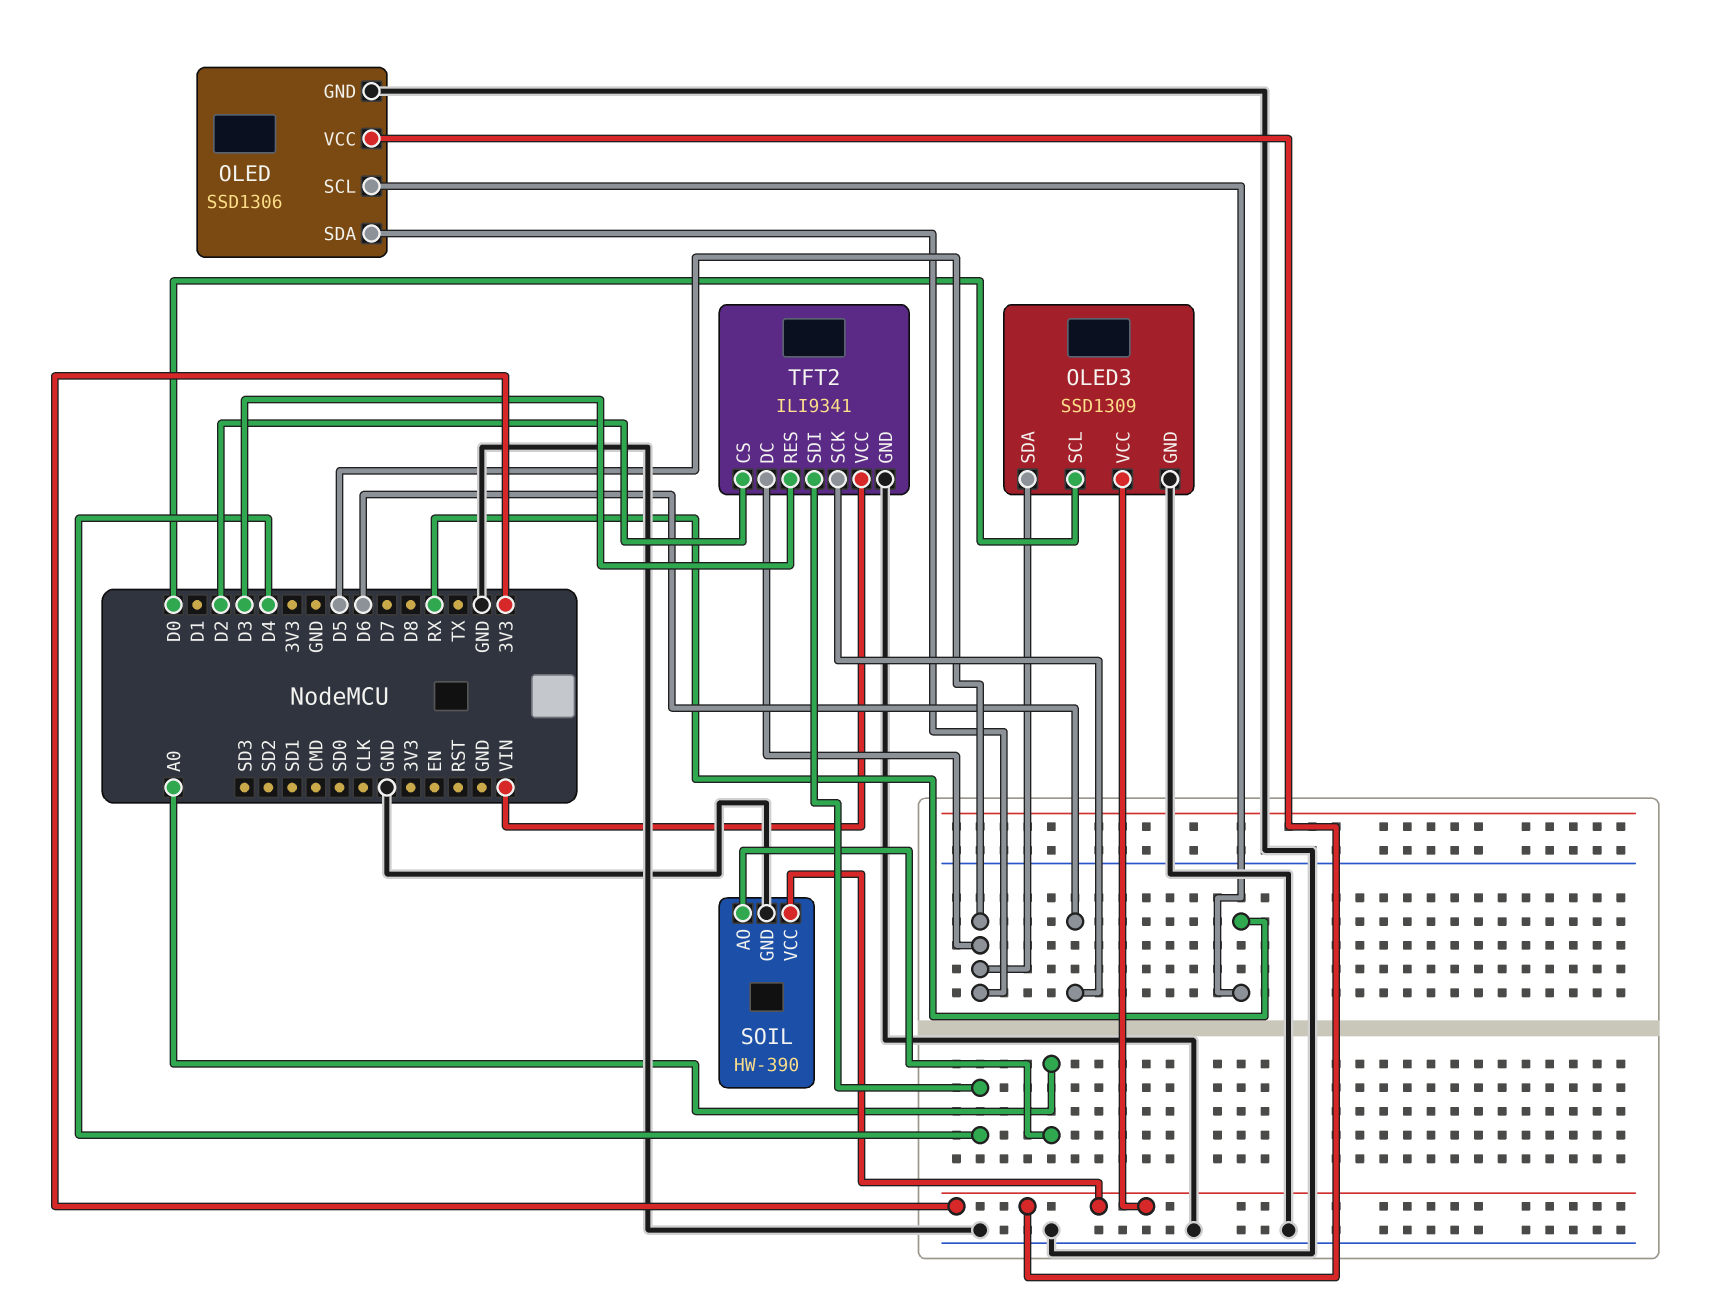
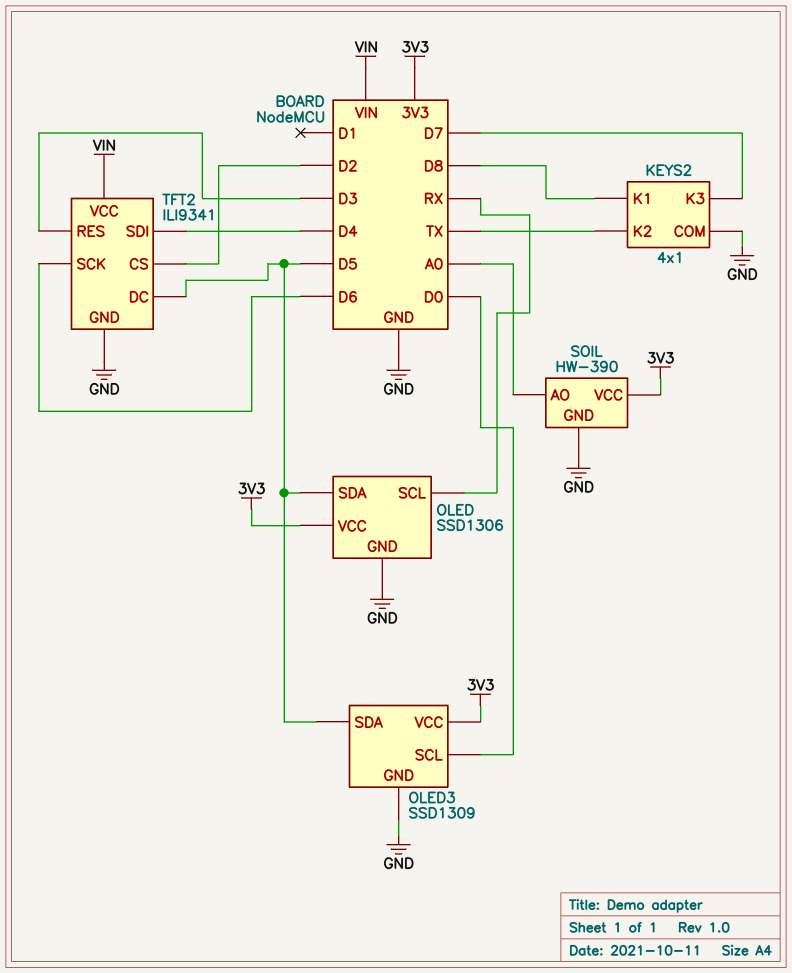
KEYS2: none -> 4x1
KEYS2 pin COM: none -> GND
KEYS2 pin K1: none -> D8
KEYS2 pin K2: none -> TX
KEYS2 pin K3: none -> D7

